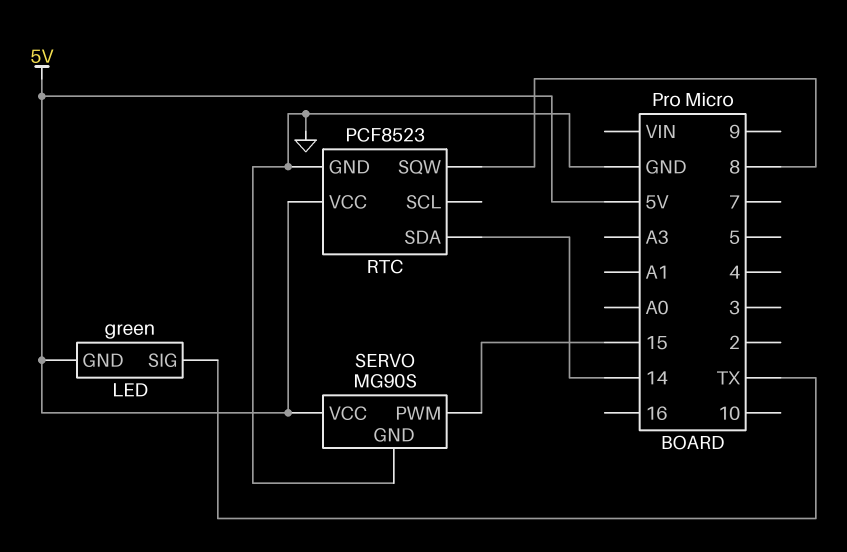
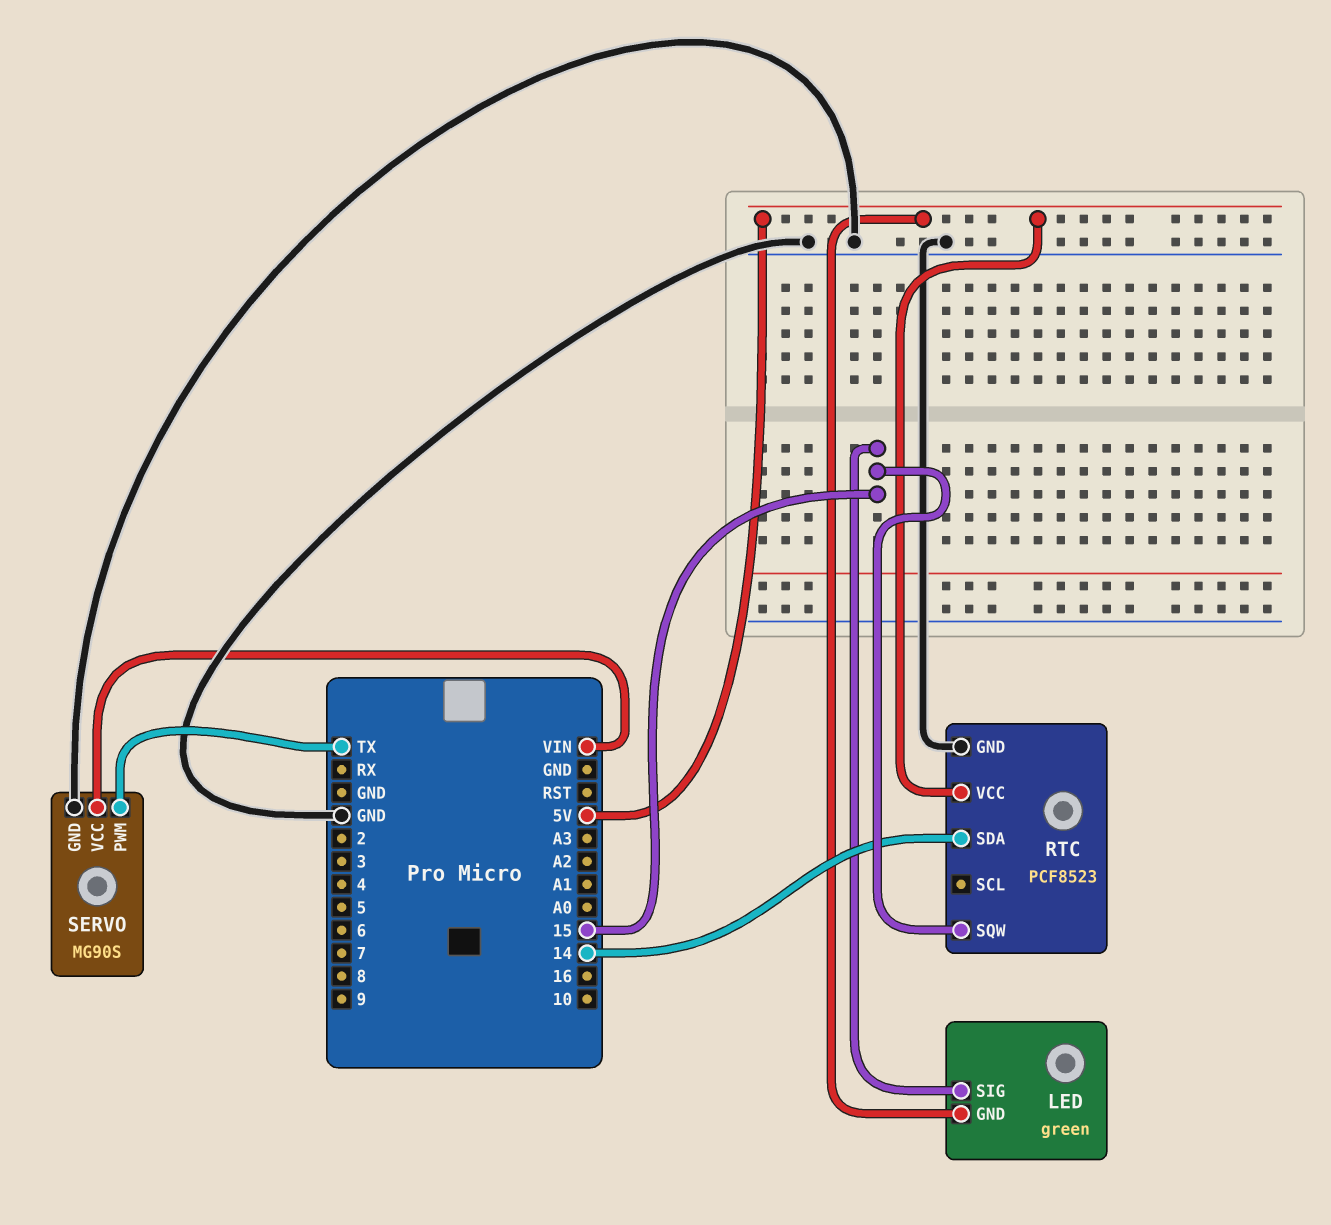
LED pin SIG: TX -> 15
RTC pin SQW: 8 -> 15
SERVO pin PWM: 15 -> TX
SERVO pin VCC: 5V -> VIN

